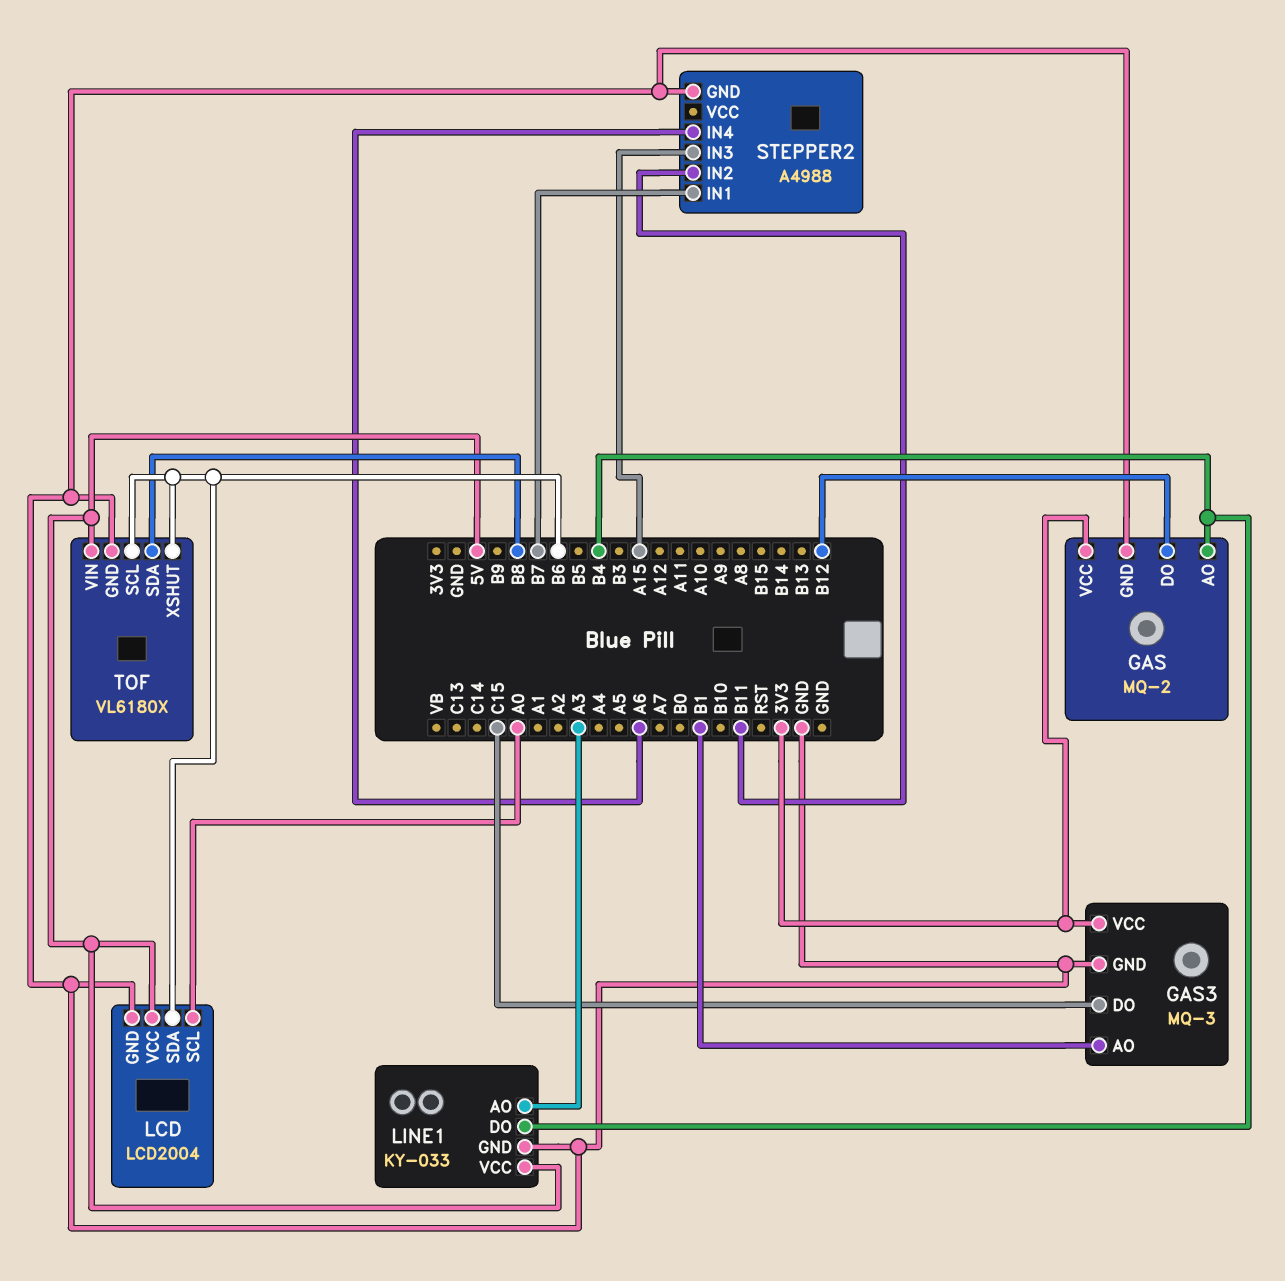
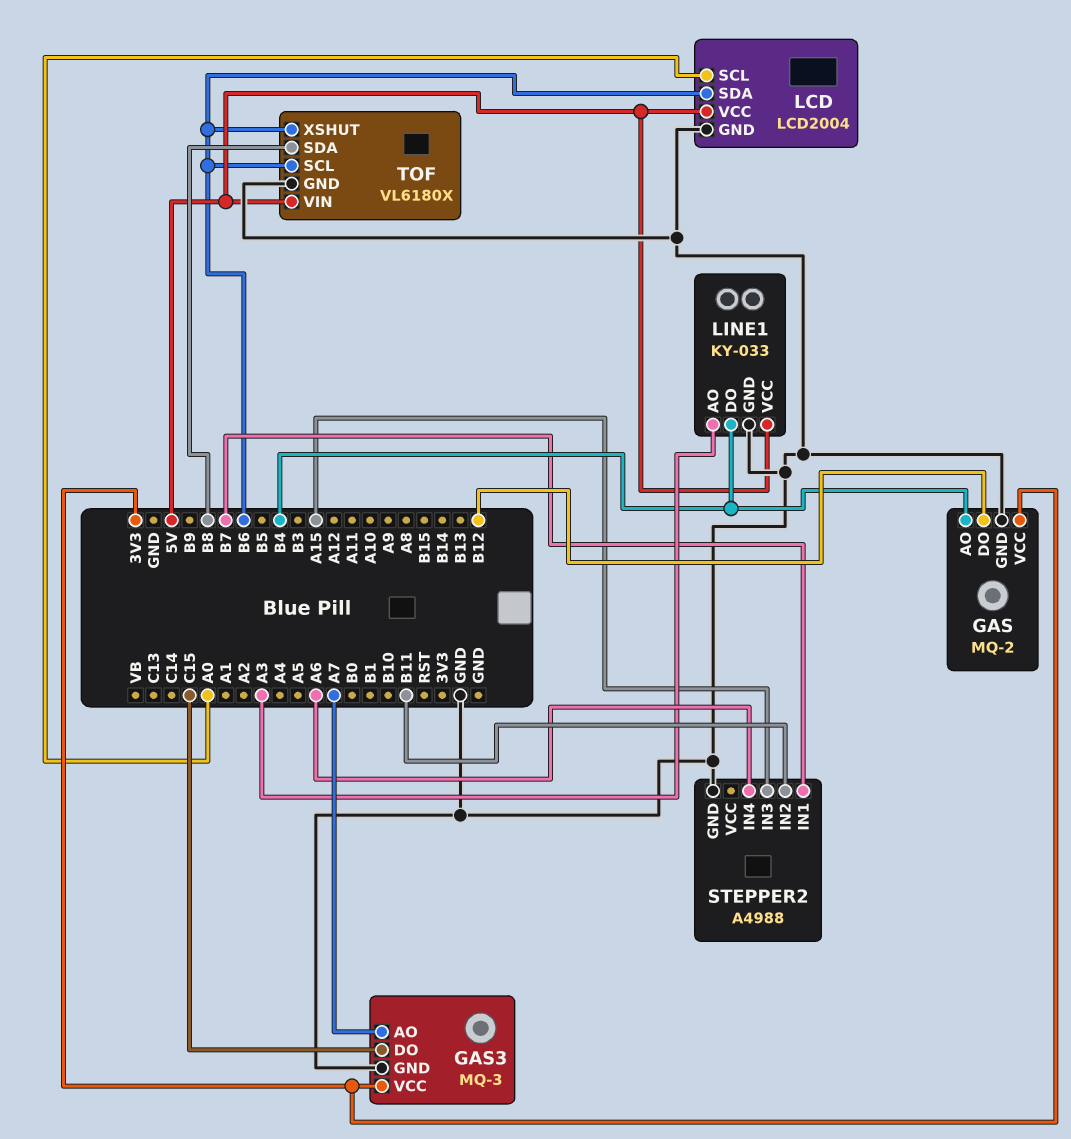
GAS3 pin AO: B1 -> A7

